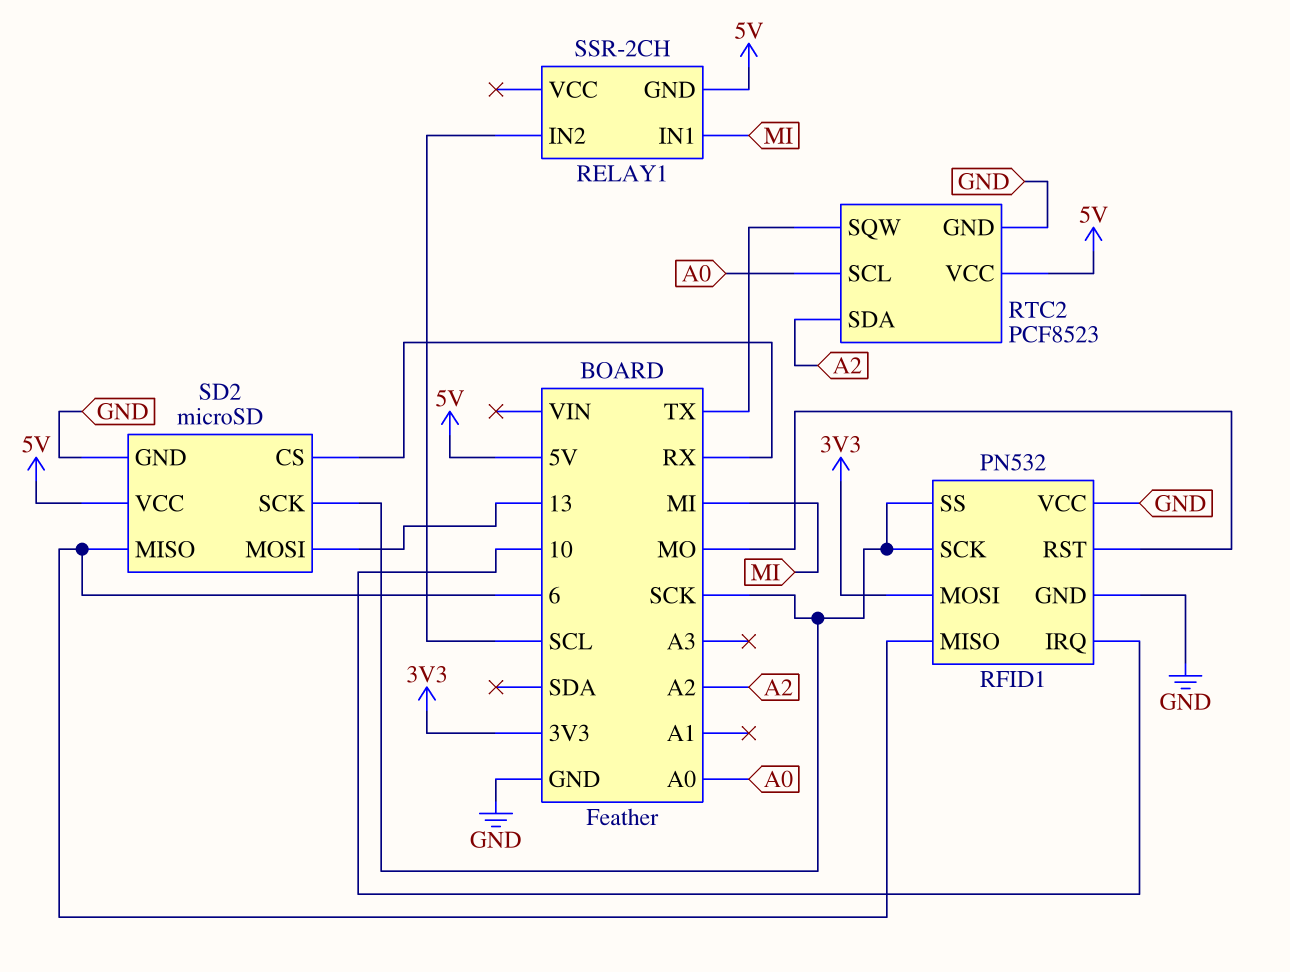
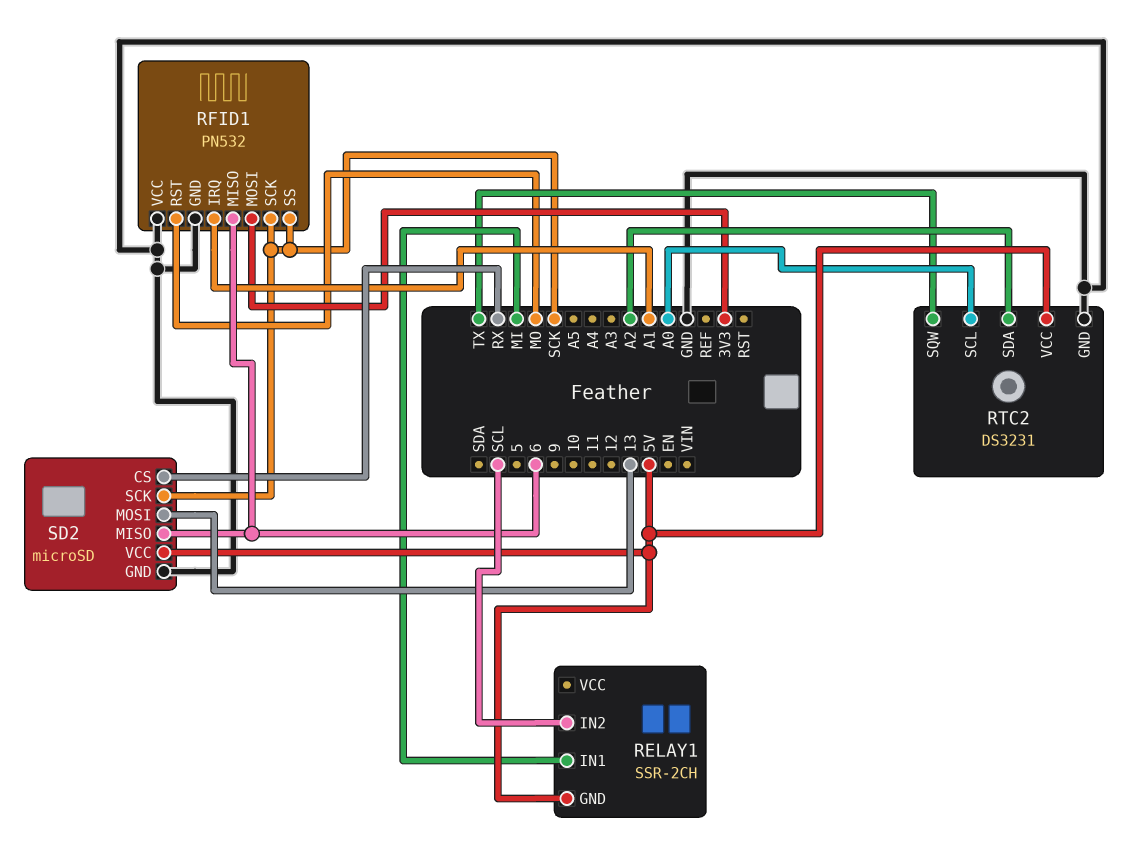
RFID1 pin IRQ: 10 -> A1
RTC2: PCF8523 -> DS3231

